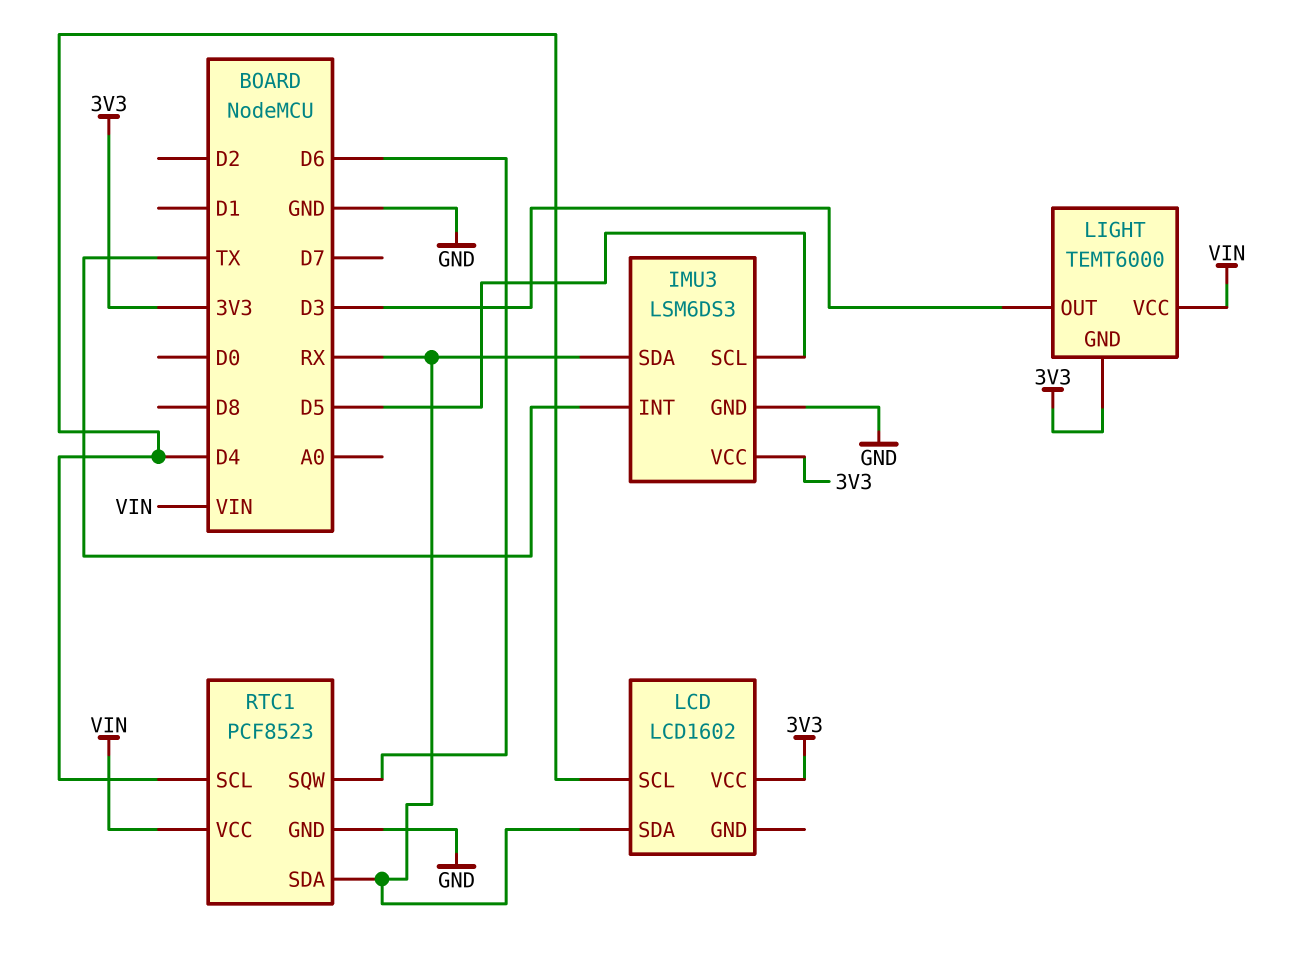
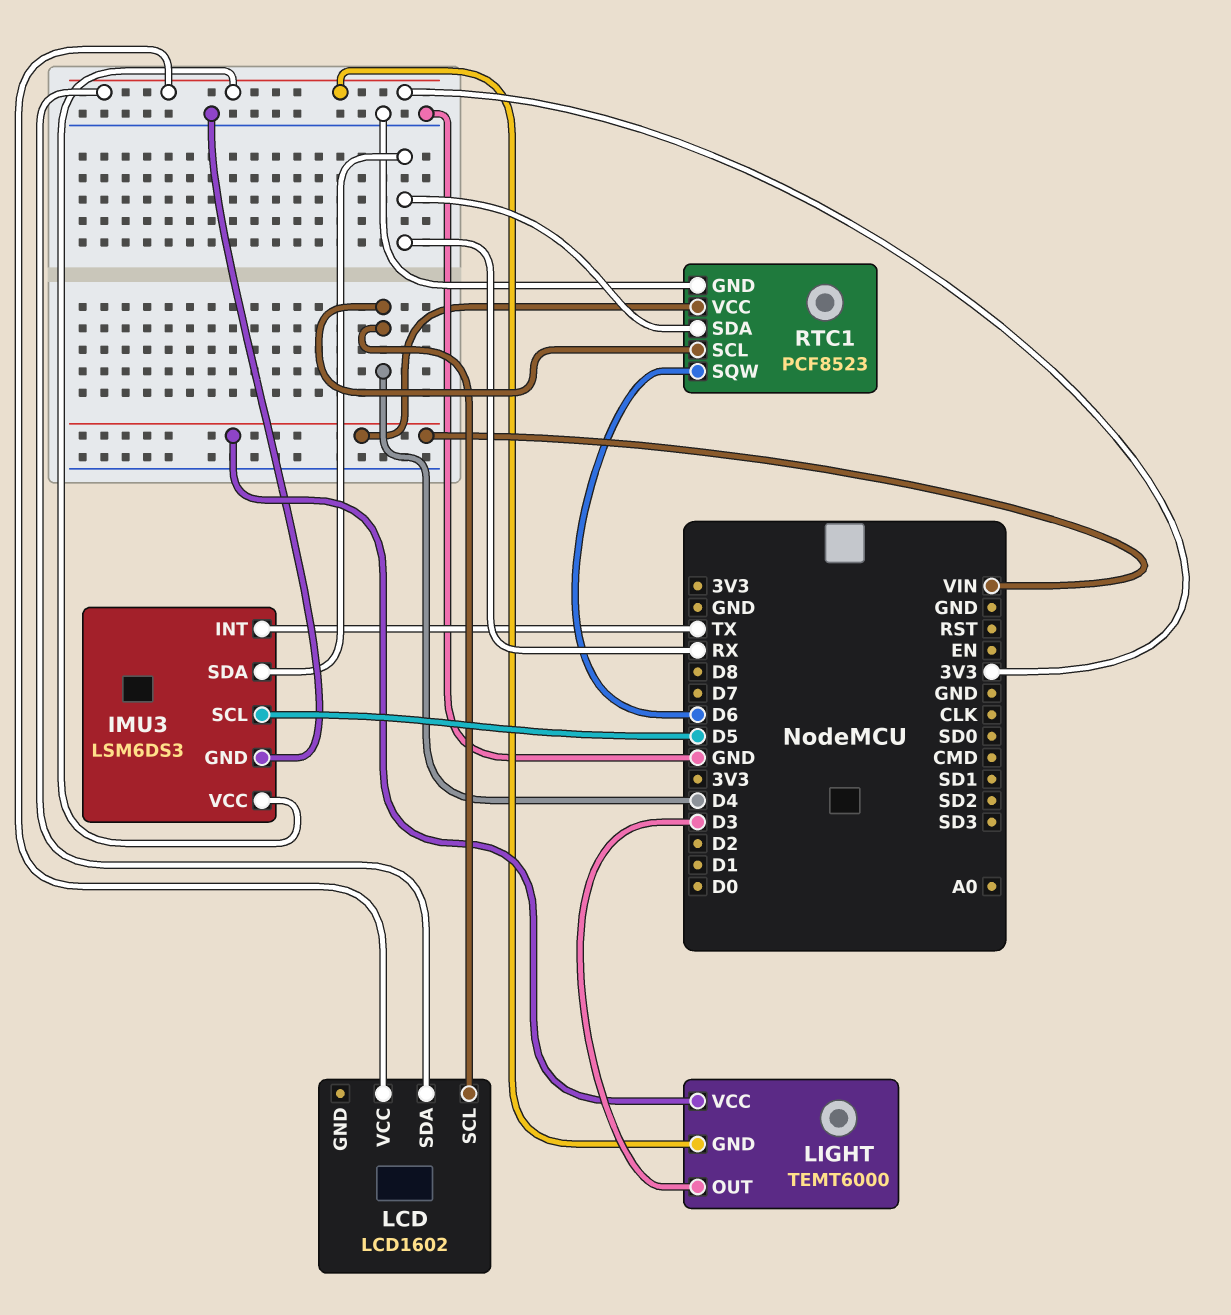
LCD pin SDA: RX -> 3V3

